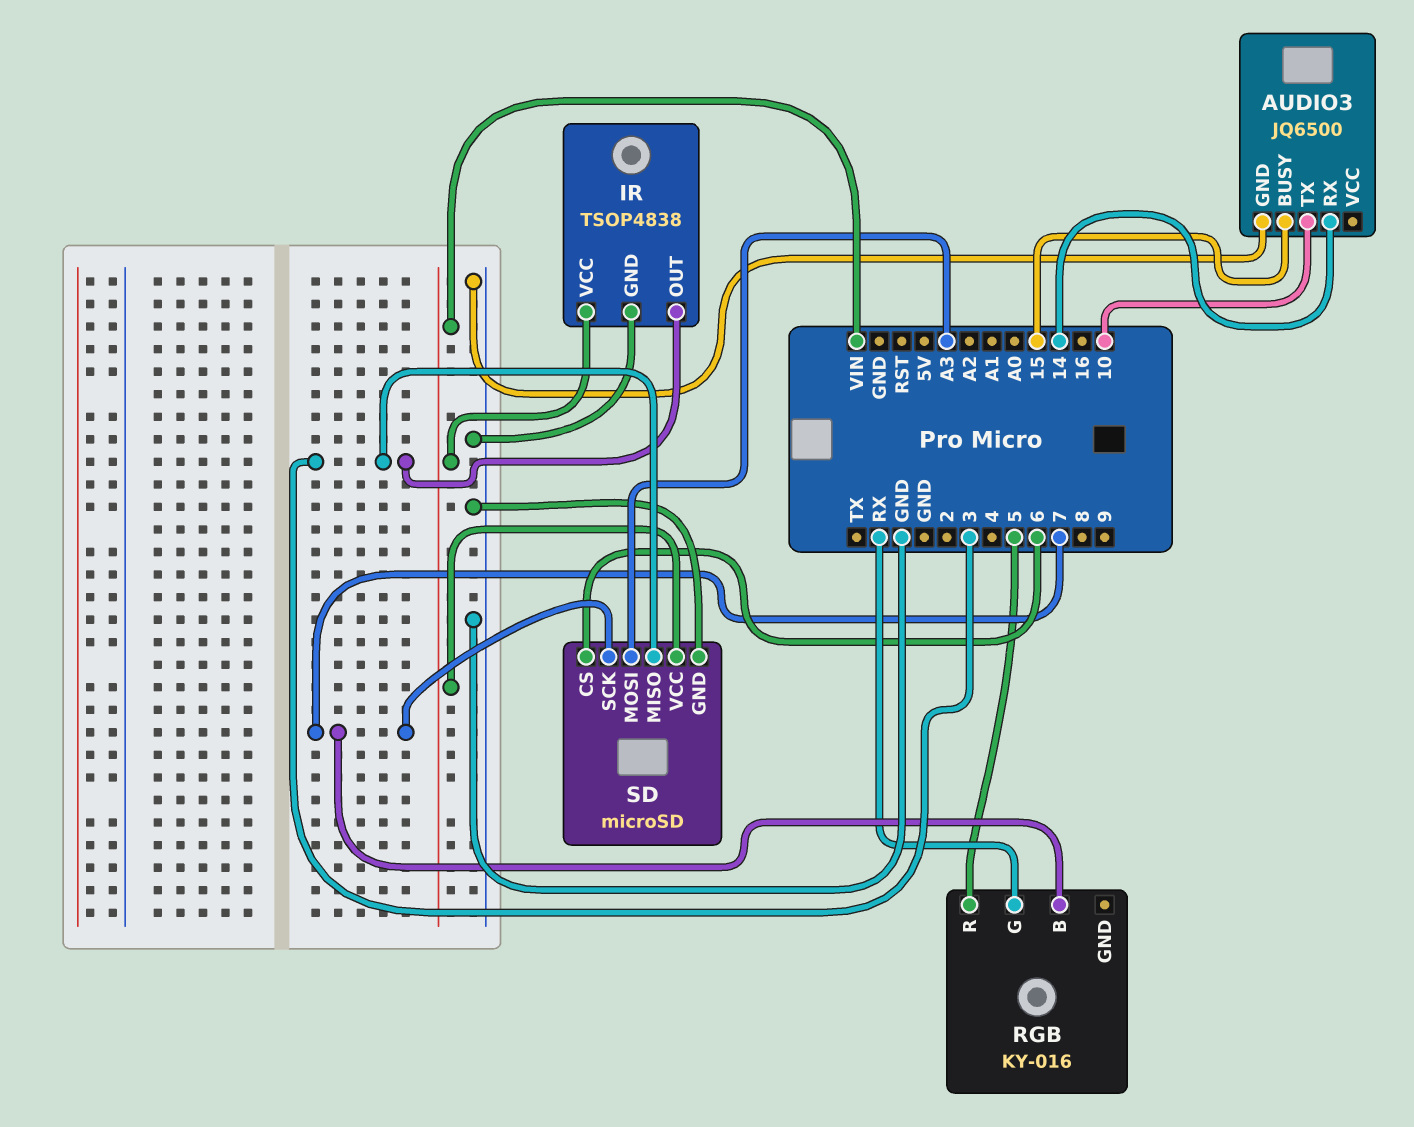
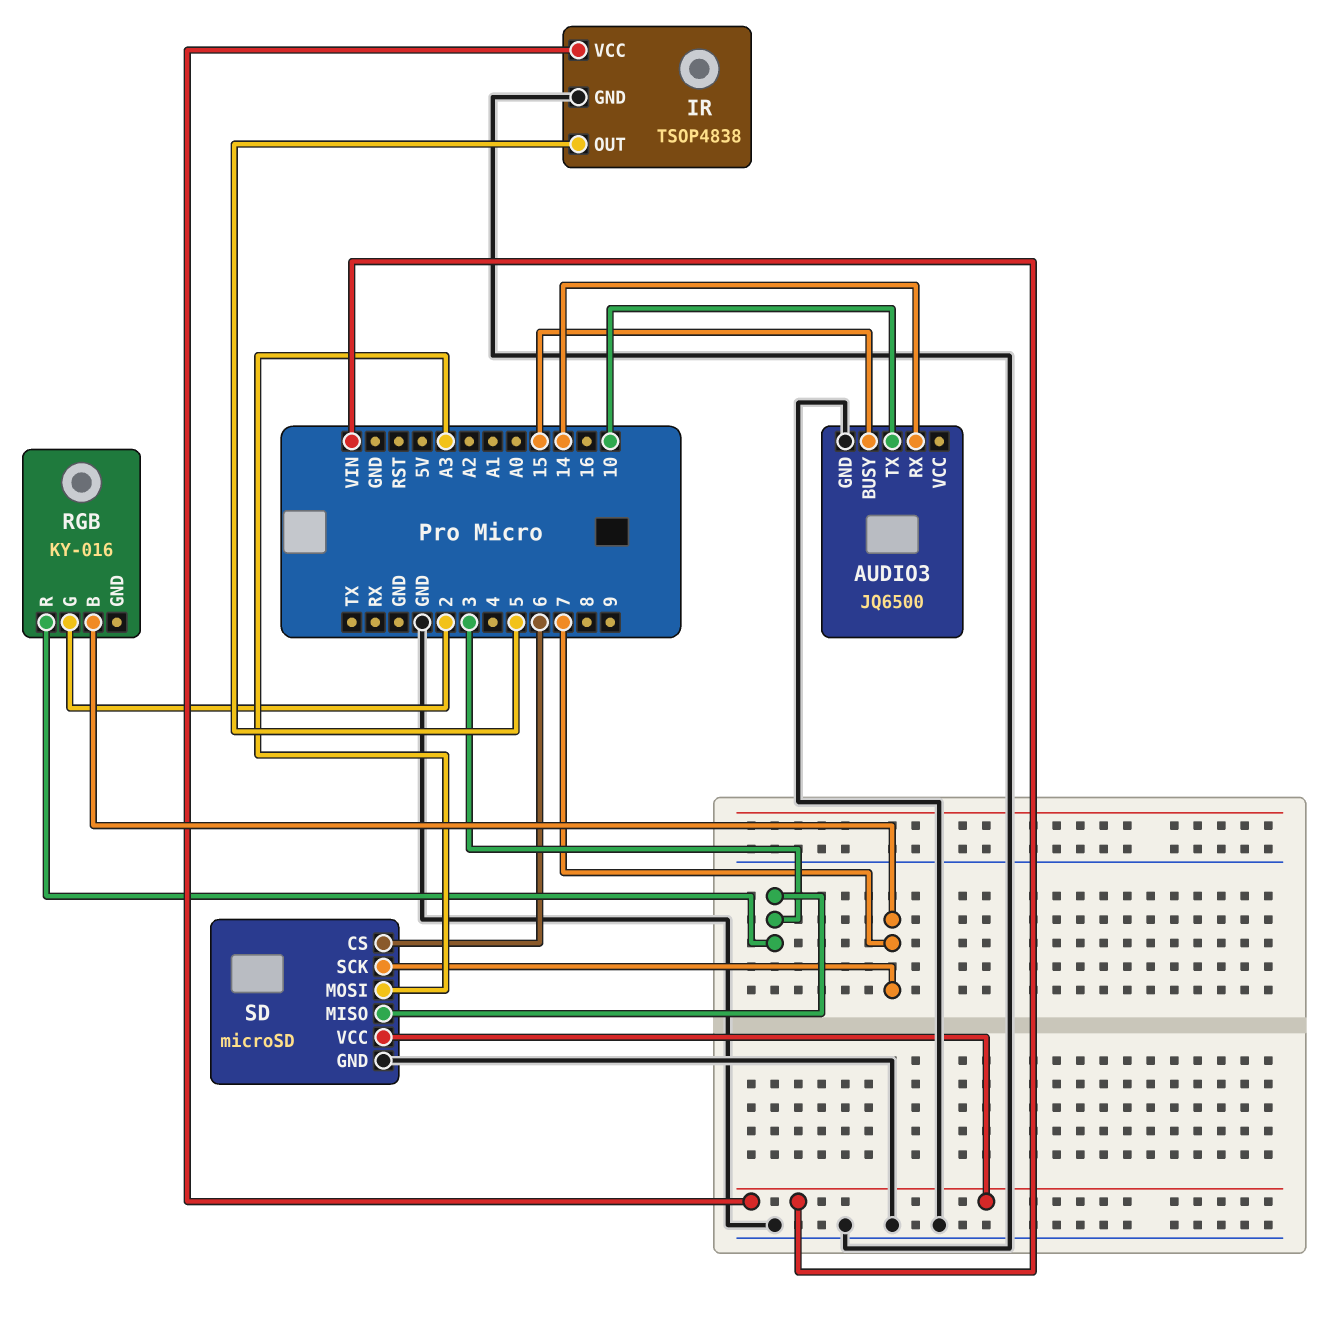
IR pin OUT: 3 -> 5
RGB pin G: RX -> 2
RGB pin R: 5 -> 3

